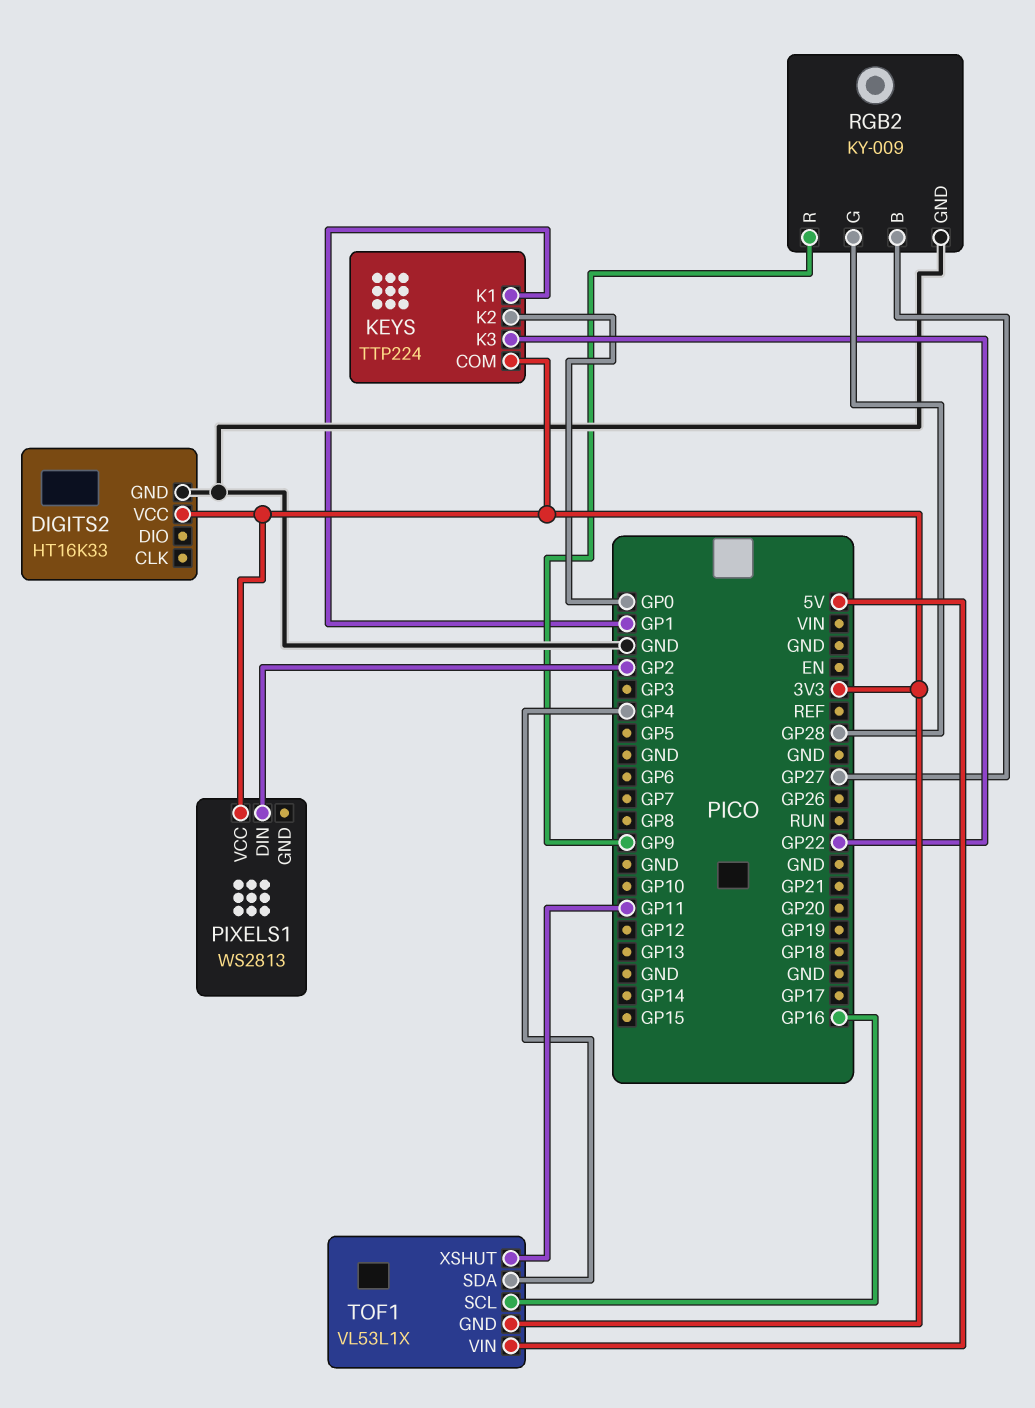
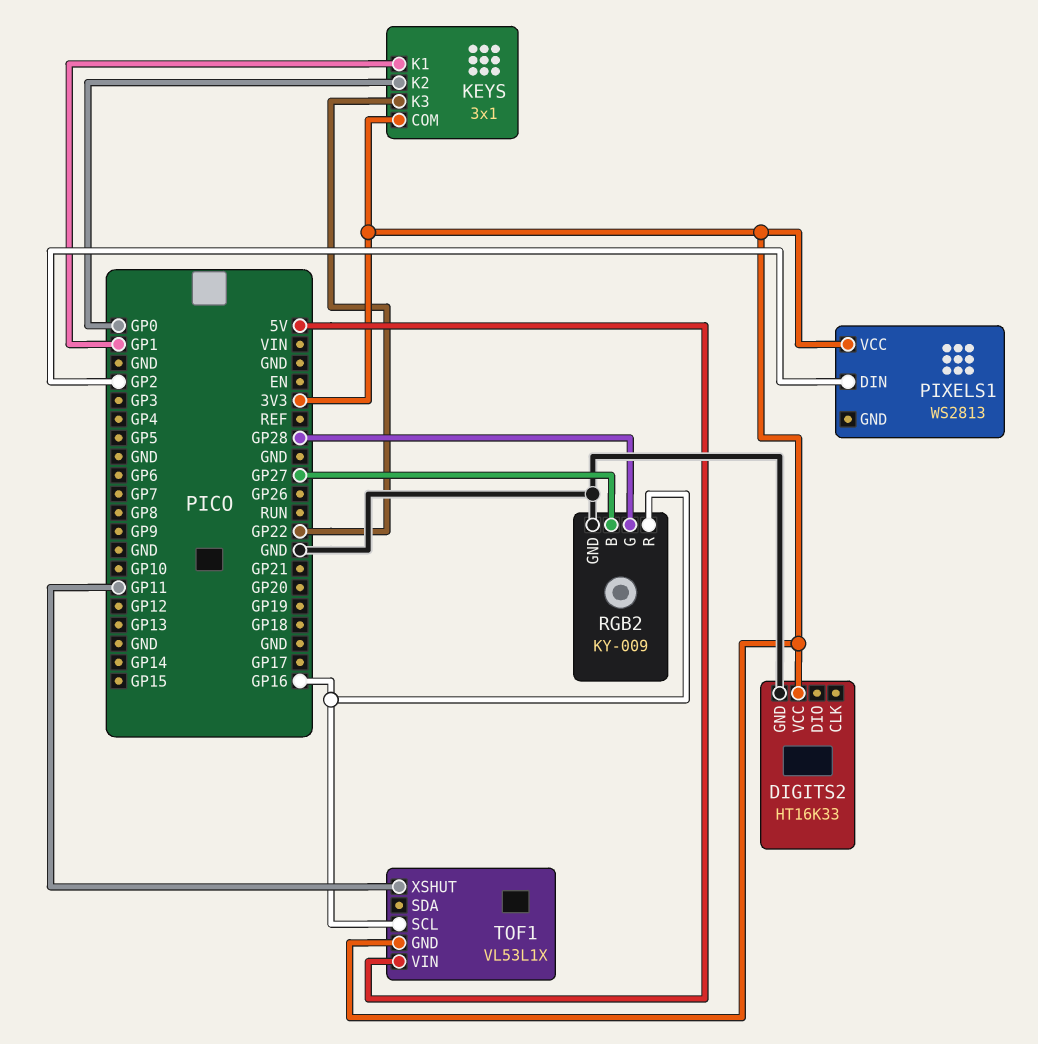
KEYS: TTP224 -> 3x1
RGB2 pin R: GP9 -> GP16
TOF1 pin SDA: GP4 -> none

